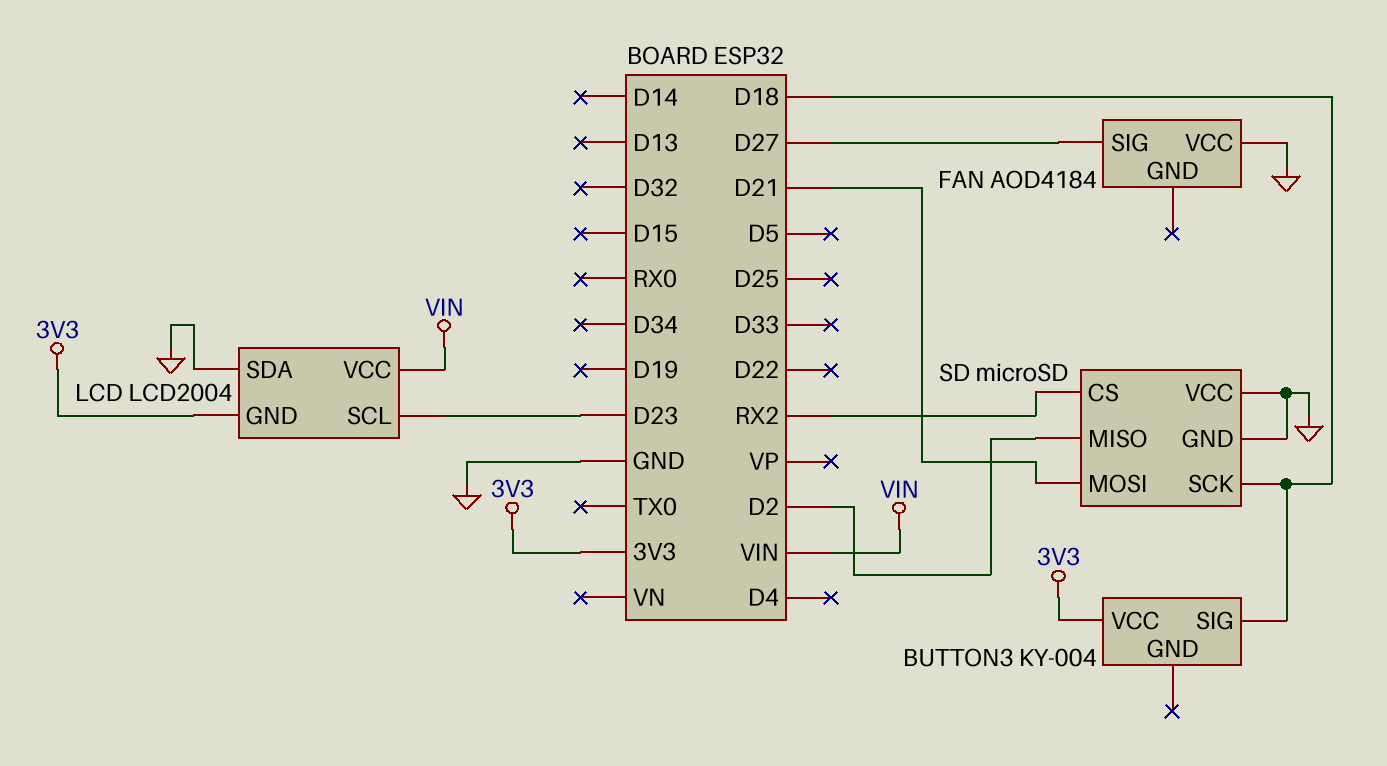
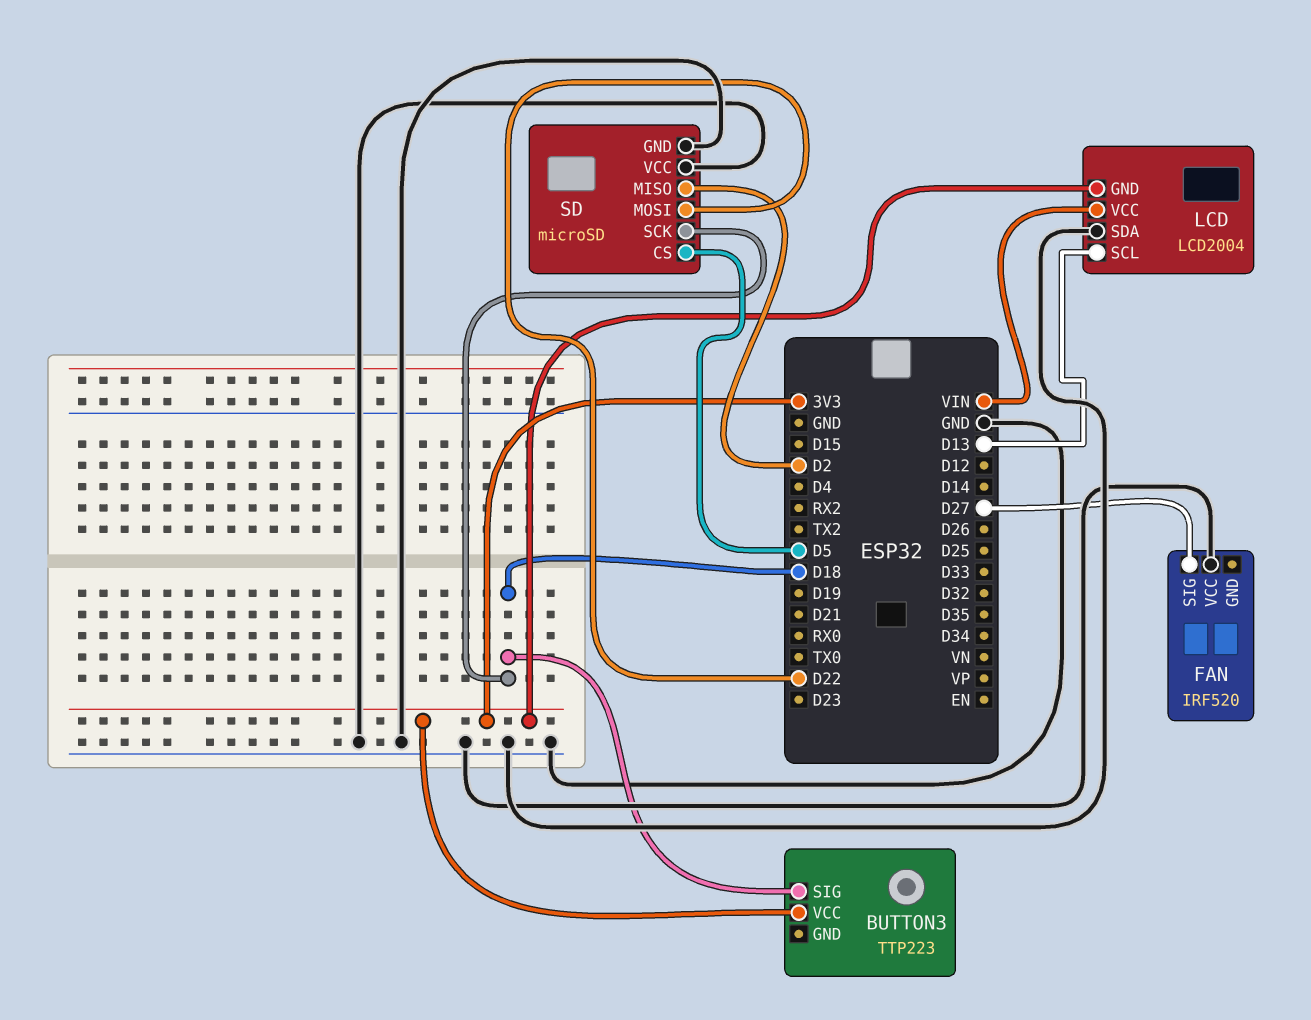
BUTTON3: KY-004 -> TTP223
FAN: AOD4184 -> IRF520
LCD pin SCL: D23 -> D13
SD pin CS: RX2 -> D5
SD pin MOSI: D21 -> D22

